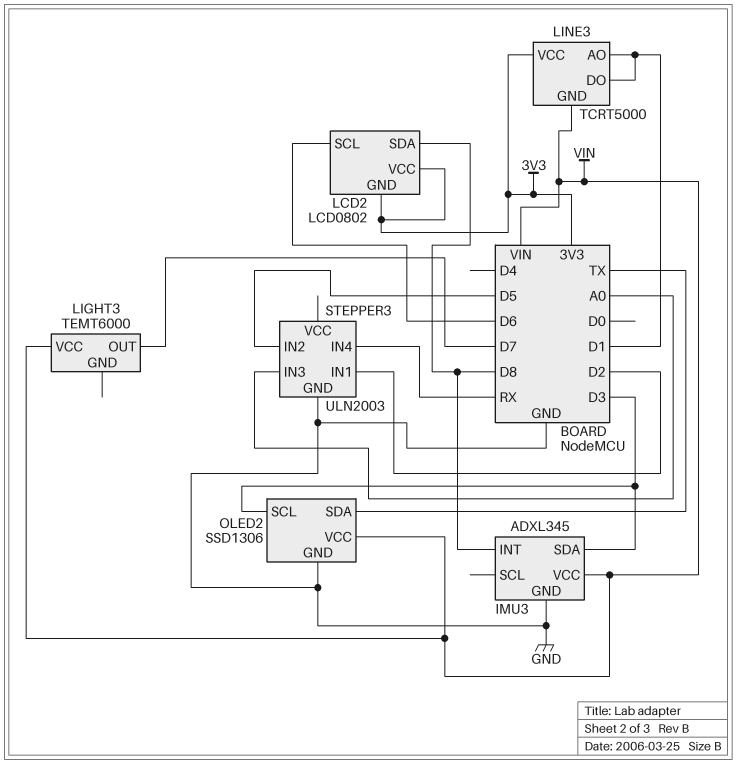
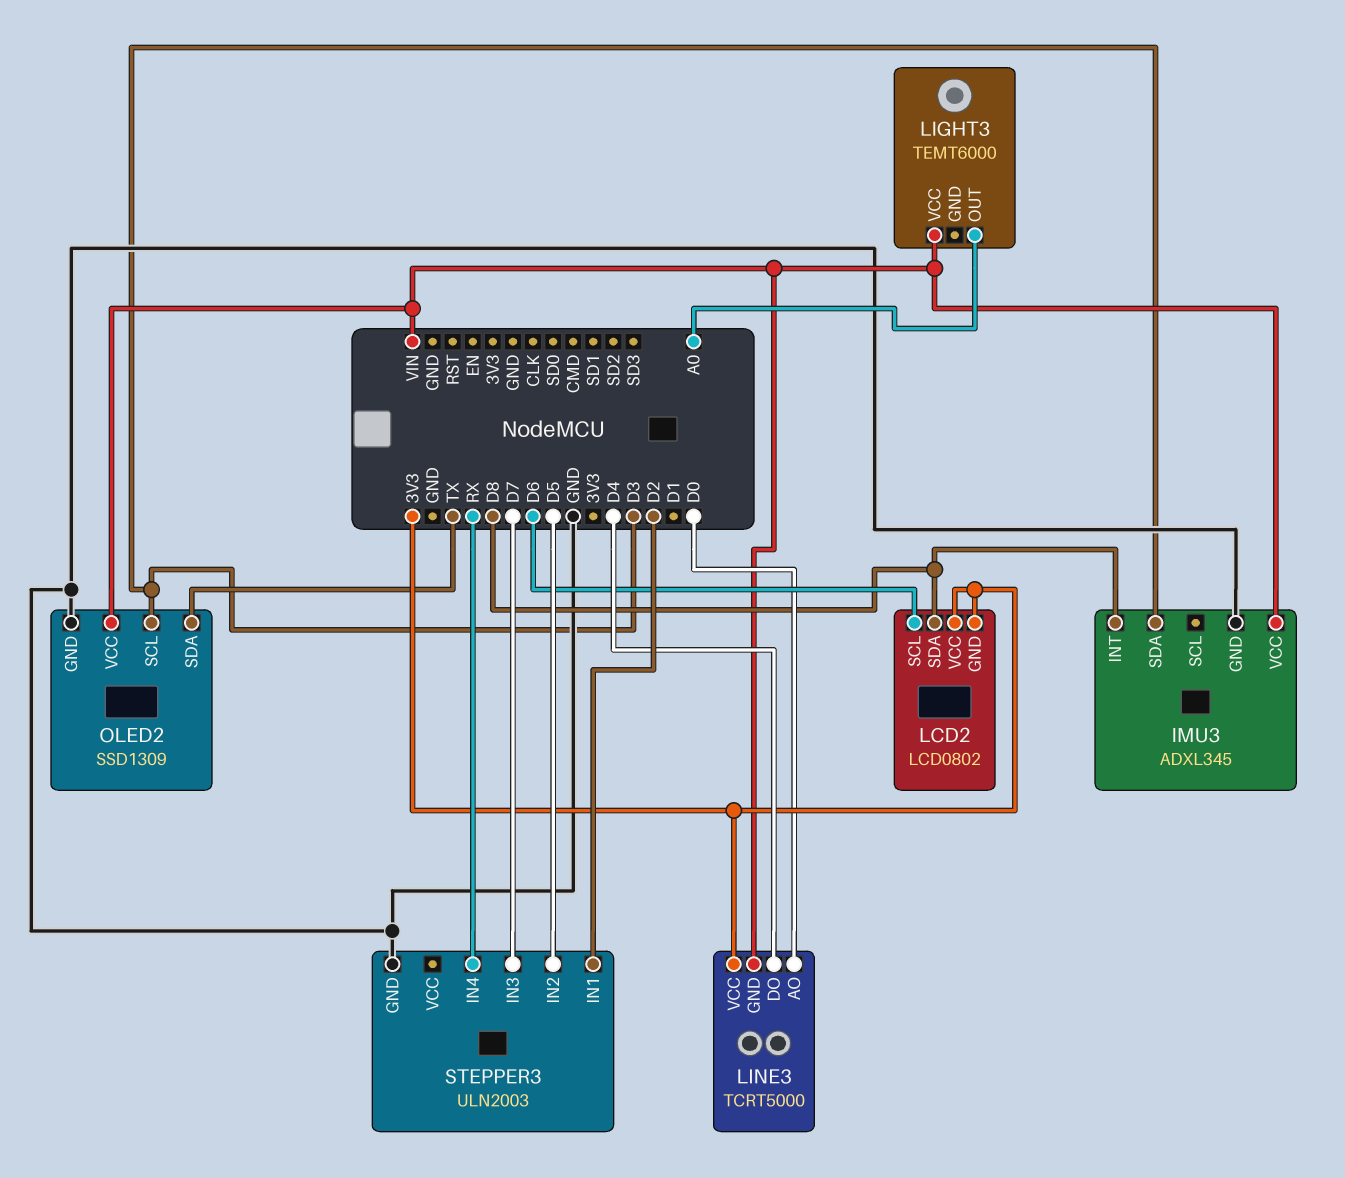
LIGHT3 pin OUT: D7 -> A0
LINE3 pin AO: D1 -> D0
LINE3 pin DO: D1 -> D4
OLED2: SSD1306 -> SSD1309
STEPPER3 pin IN3: A0 -> D7

